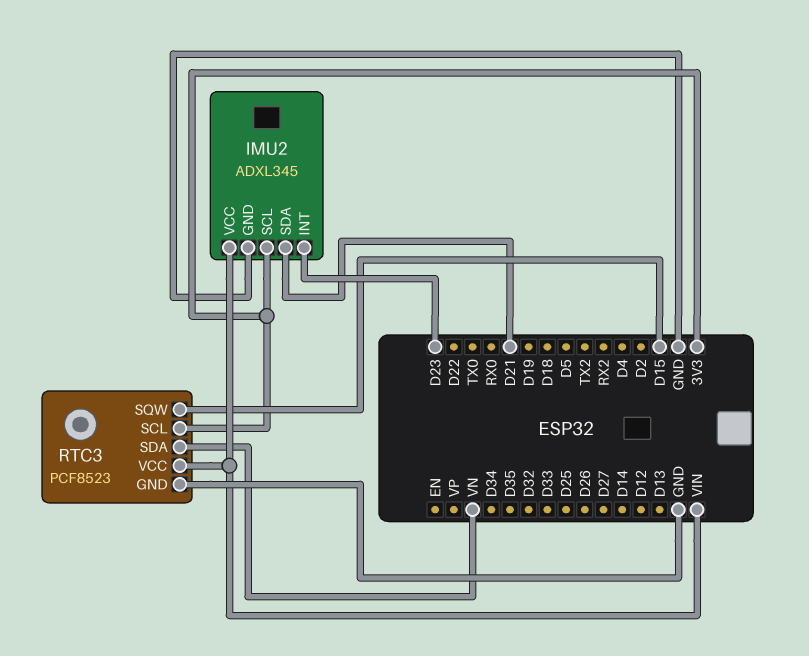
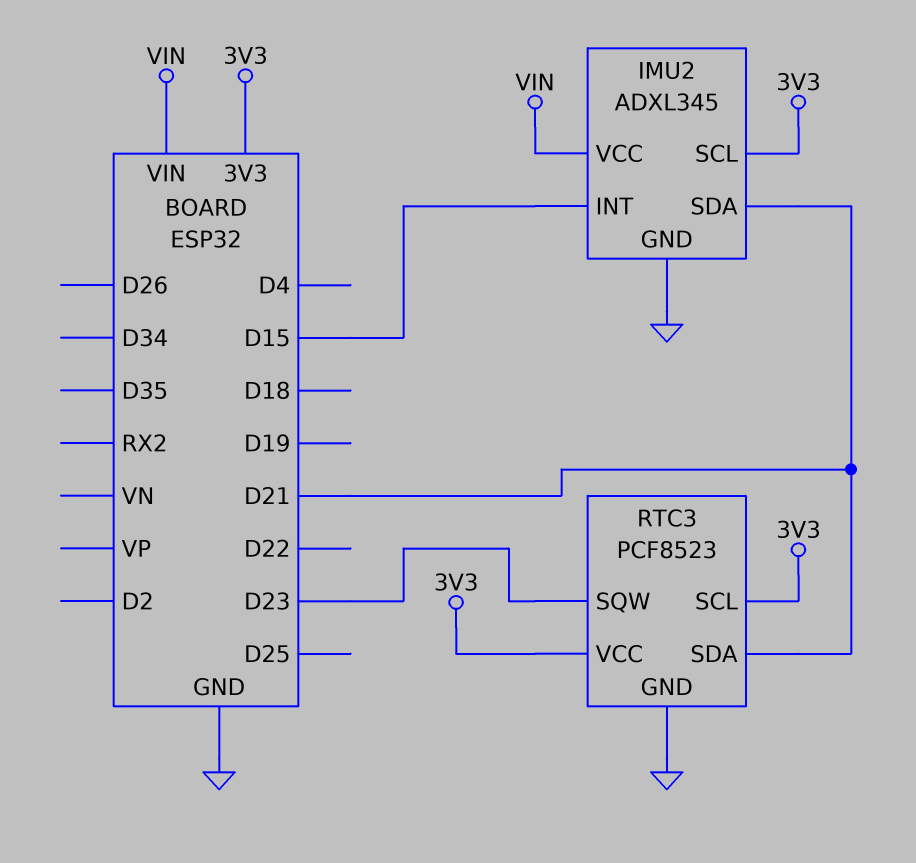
IMU2 pin INT: D23 -> D15
RTC3 pin SDA: VN -> D21
RTC3 pin SQW: D15 -> D23
RTC3 pin VCC: VIN -> 3V3

